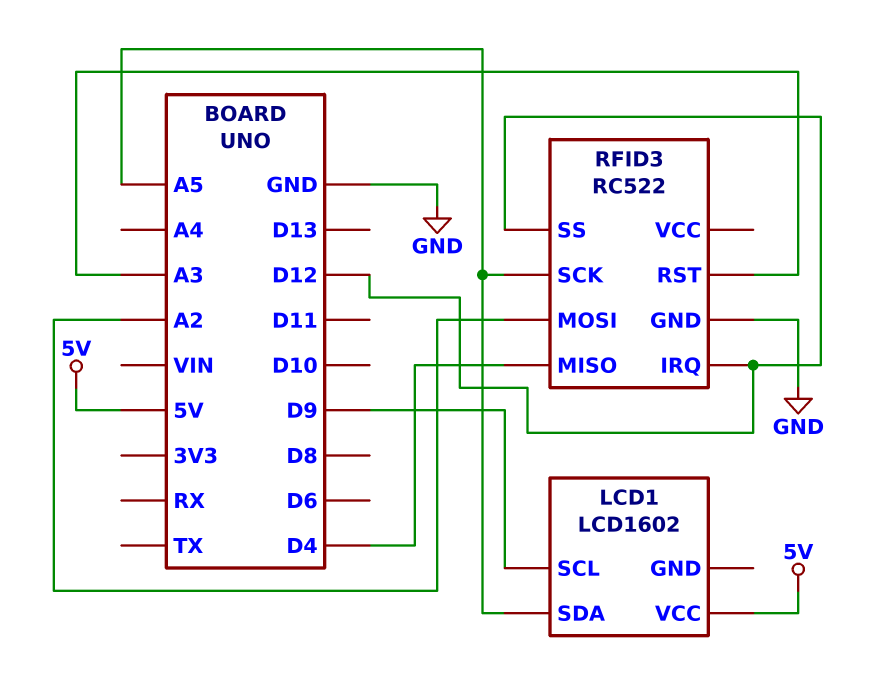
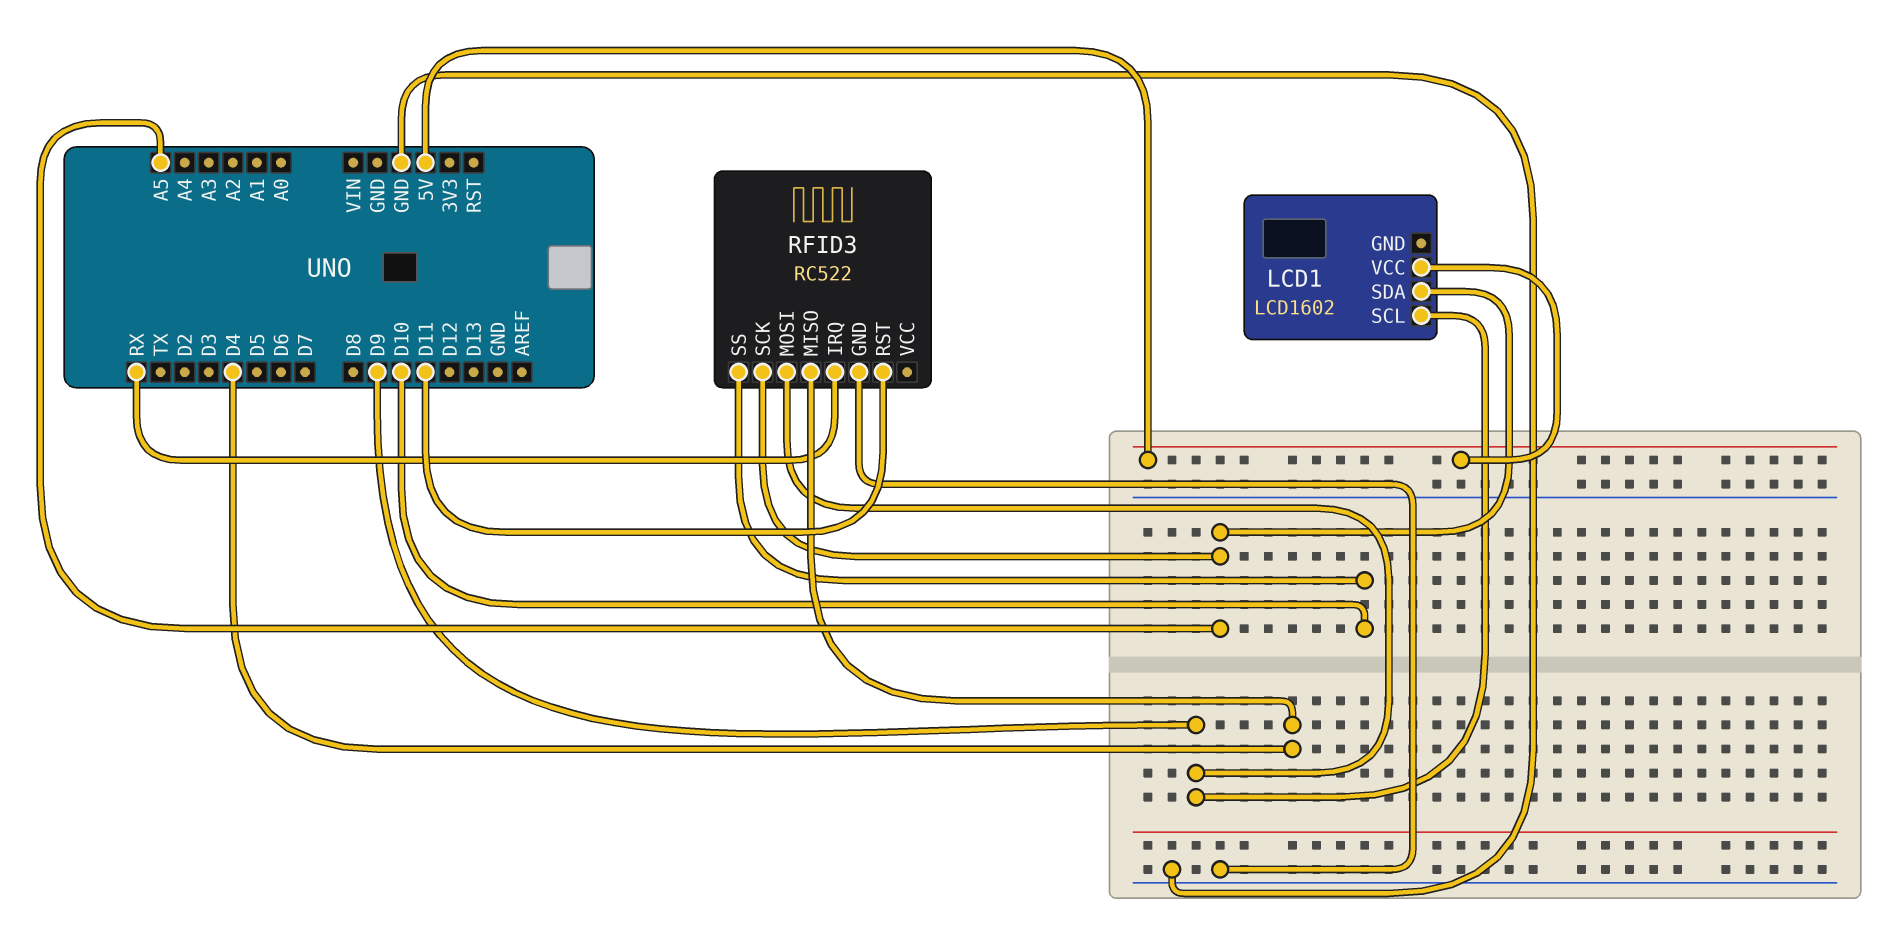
RFID3 pin IRQ: D12 -> RX
RFID3 pin MOSI: A2 -> D9
RFID3 pin RST: A3 -> D11
RFID3 pin SS: D12 -> D10

